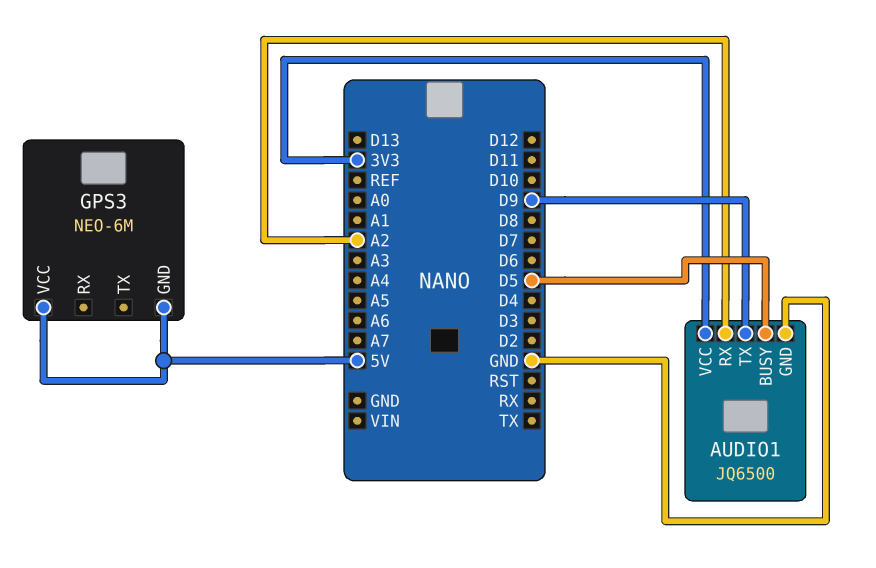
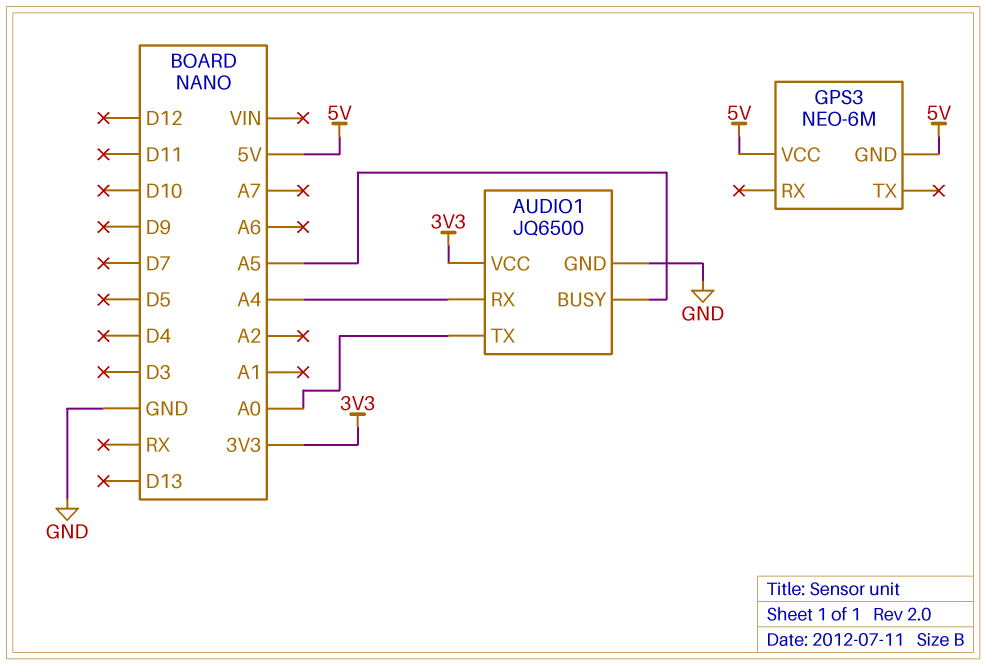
AUDIO1 pin BUSY: D5 -> A5
AUDIO1 pin RX: A2 -> A4
AUDIO1 pin TX: D9 -> A0

